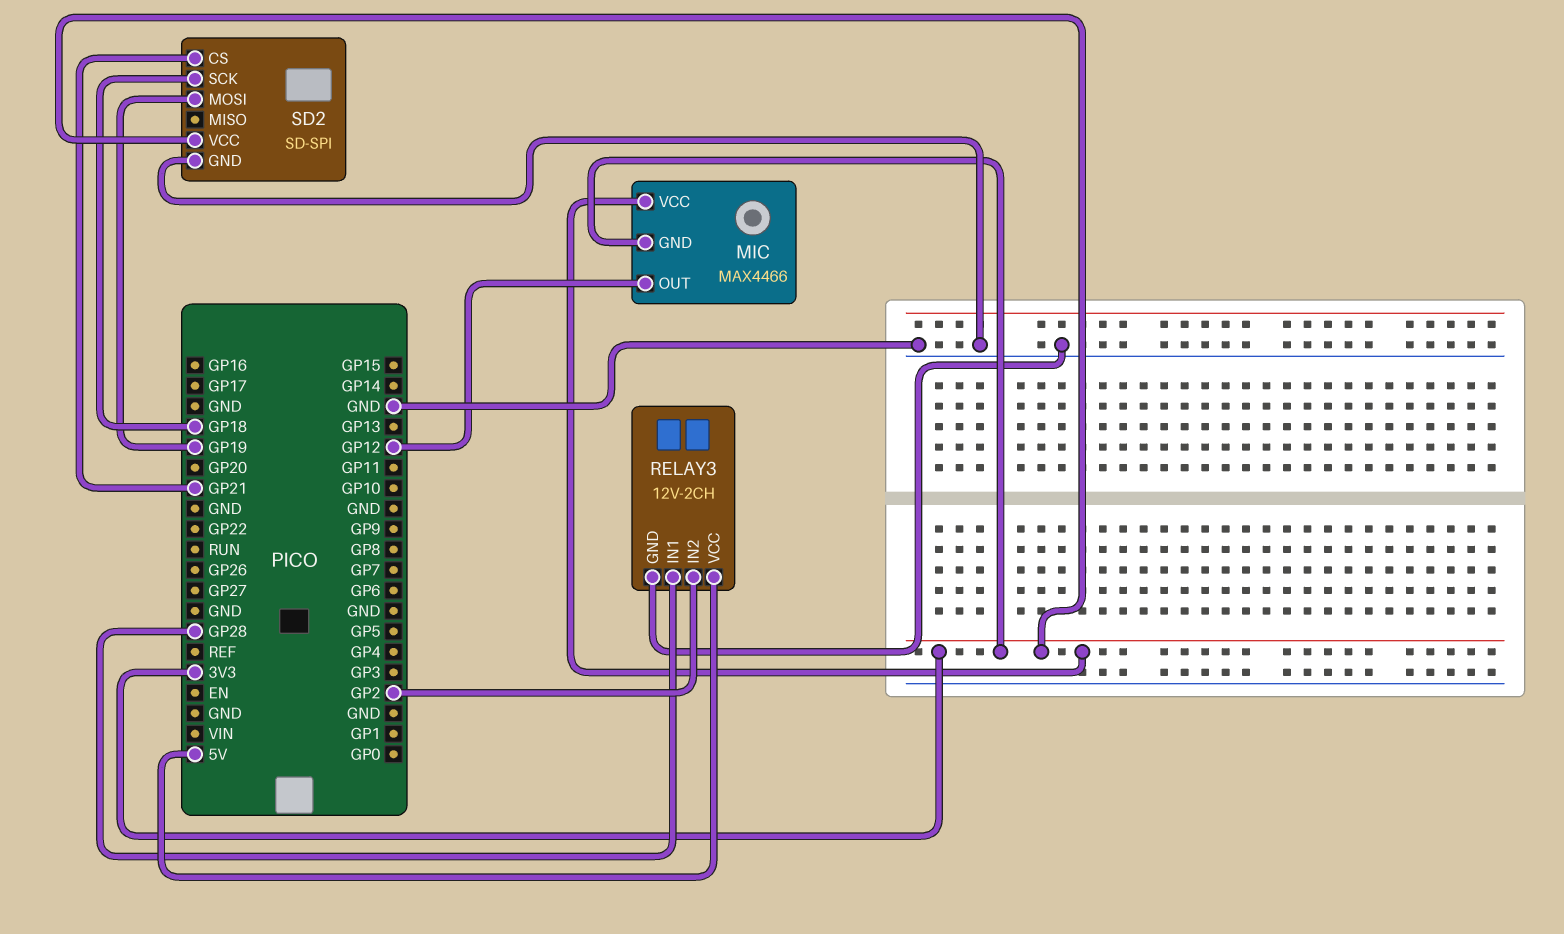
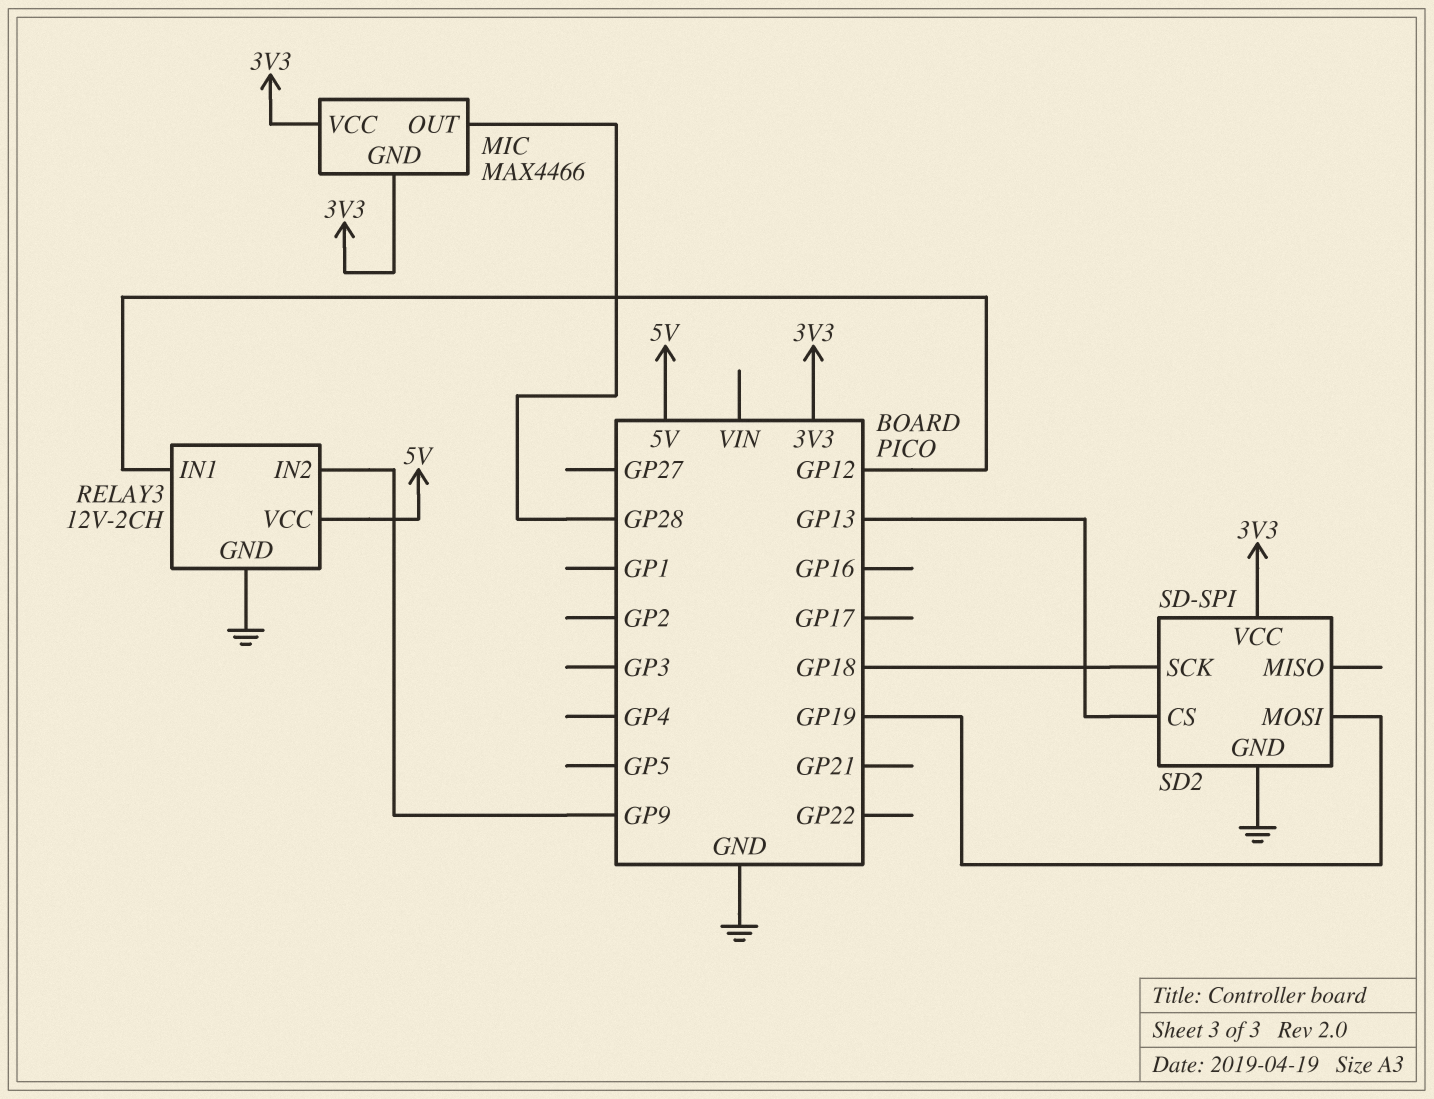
MIC pin OUT: GP12 -> GP28
RELAY3 pin IN1: GP28 -> GP12
RELAY3 pin IN2: GP2 -> GP9
SD2 pin CS: GP21 -> GP13

